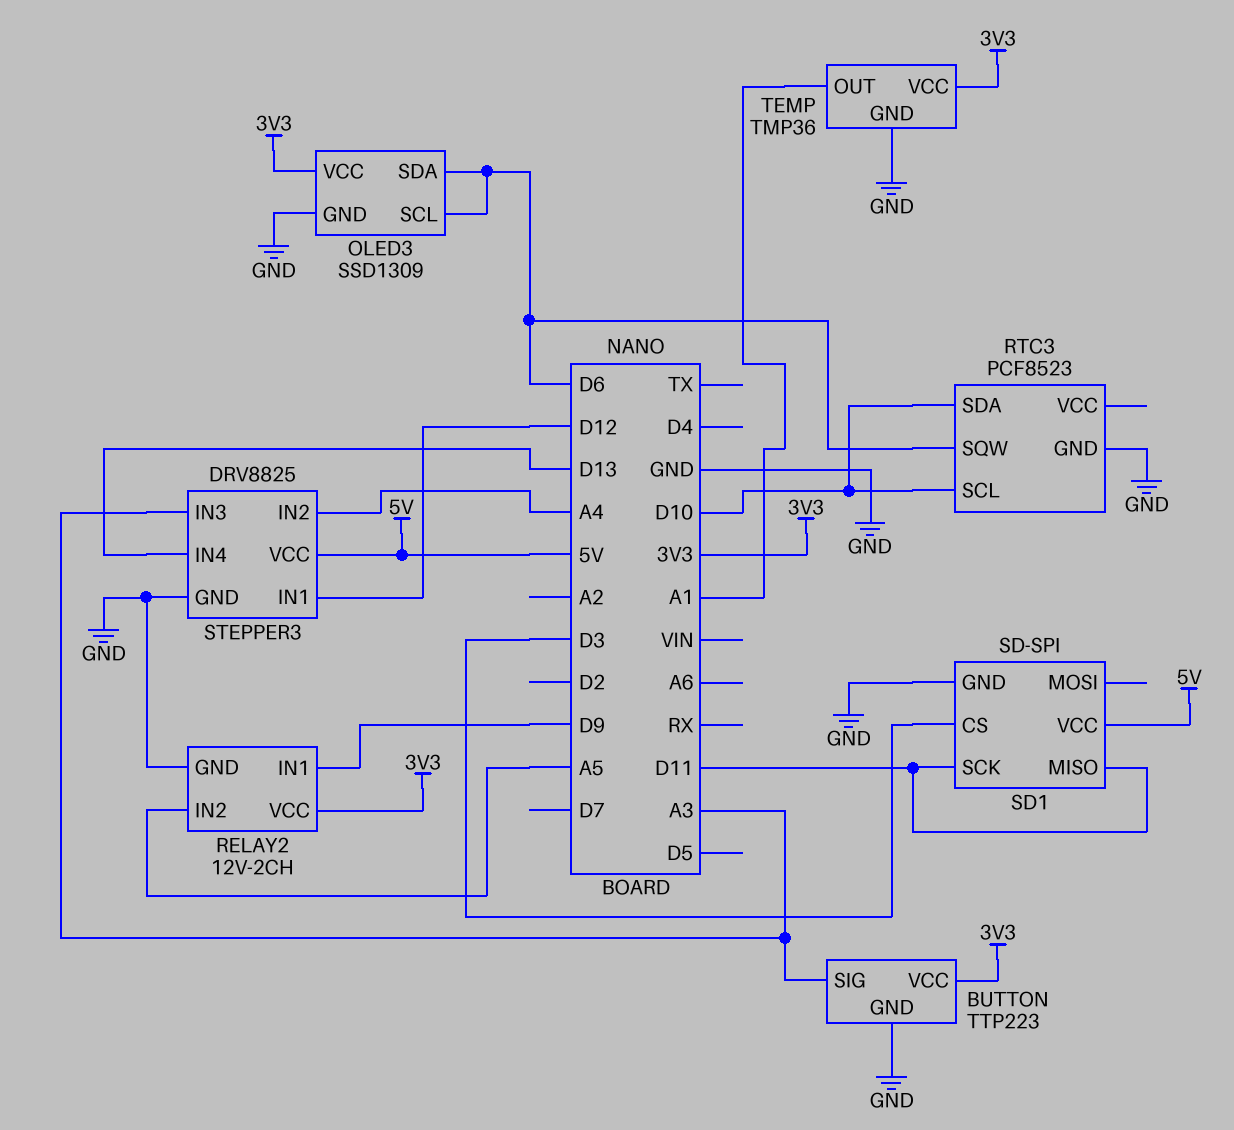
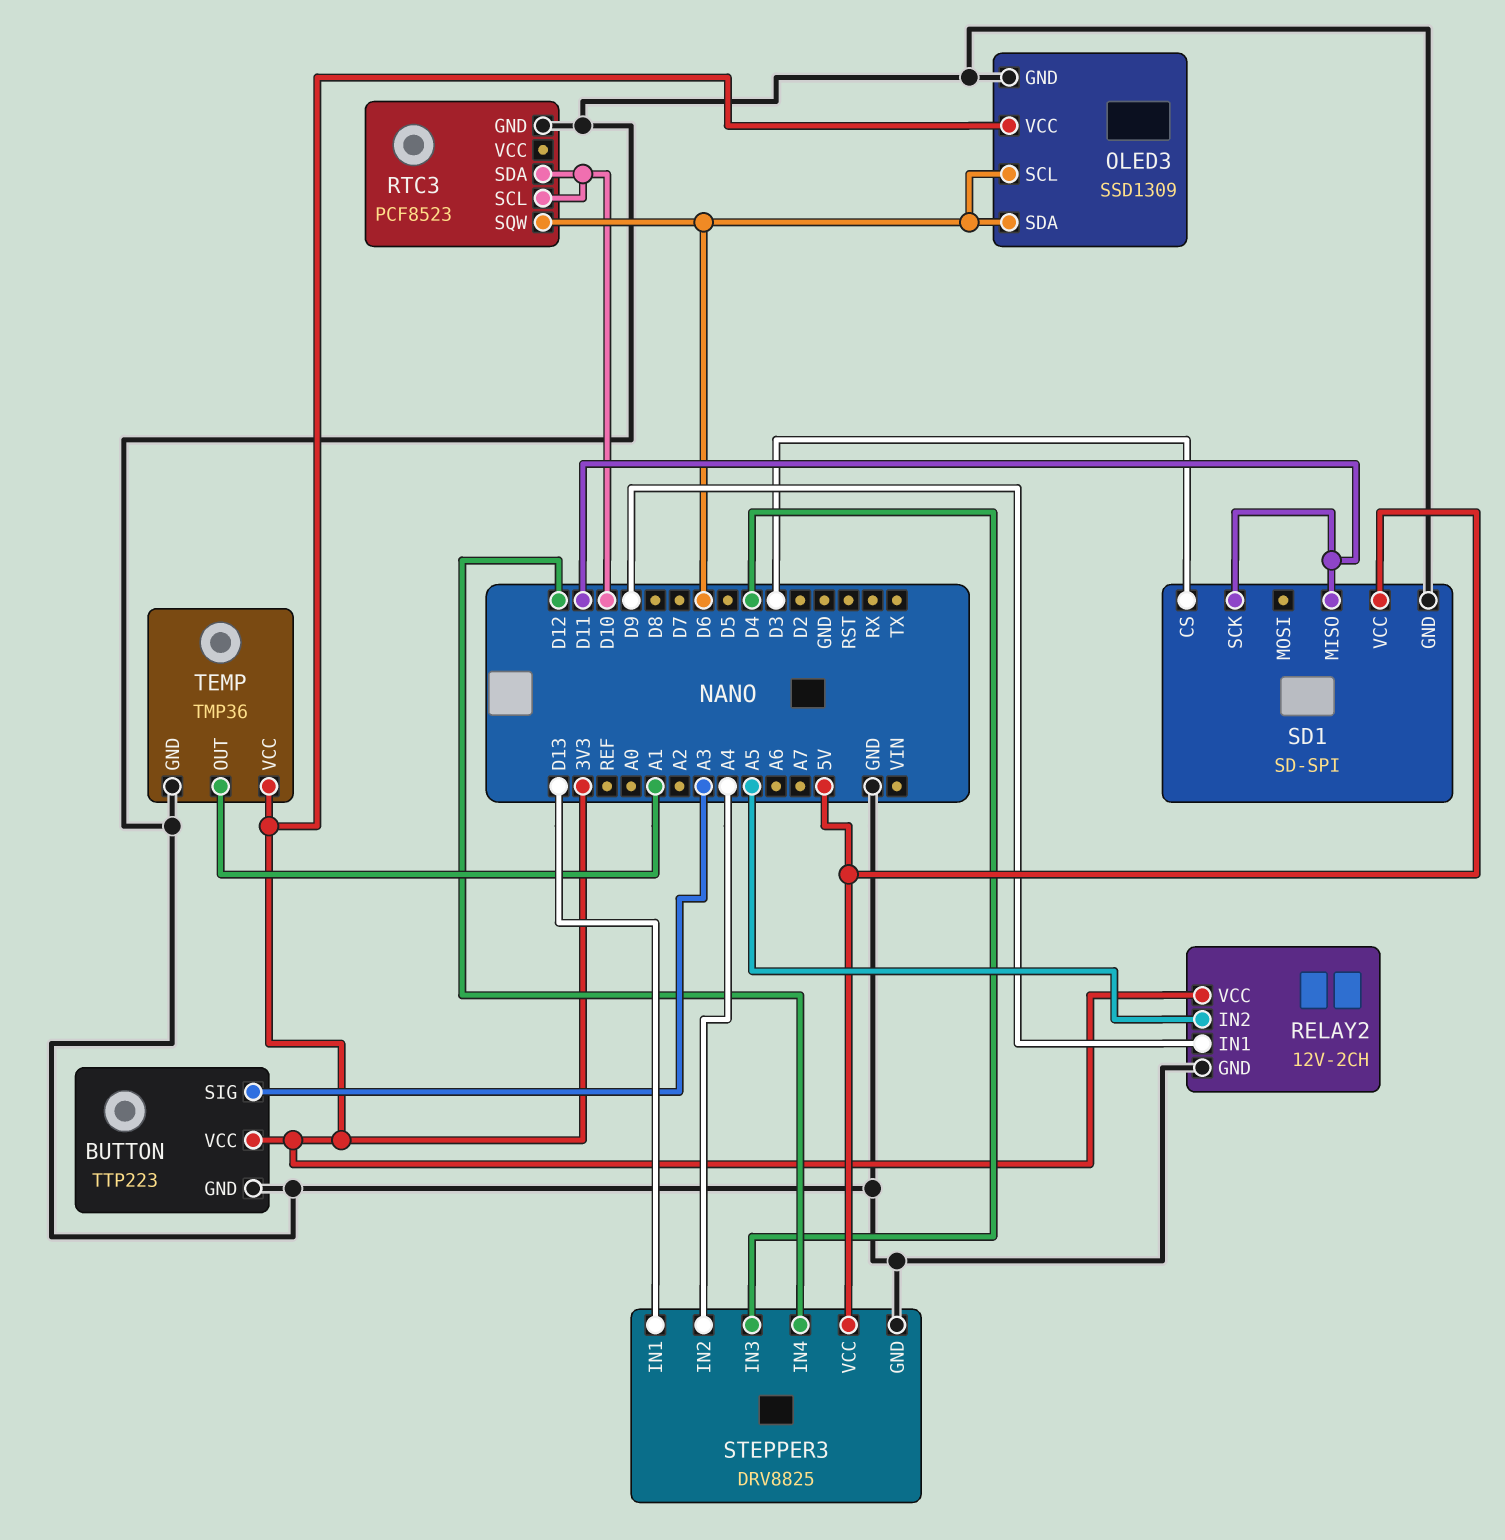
STEPPER3 pin IN1: D12 -> D13
STEPPER3 pin IN3: A3 -> D4
STEPPER3 pin IN4: D13 -> D12

